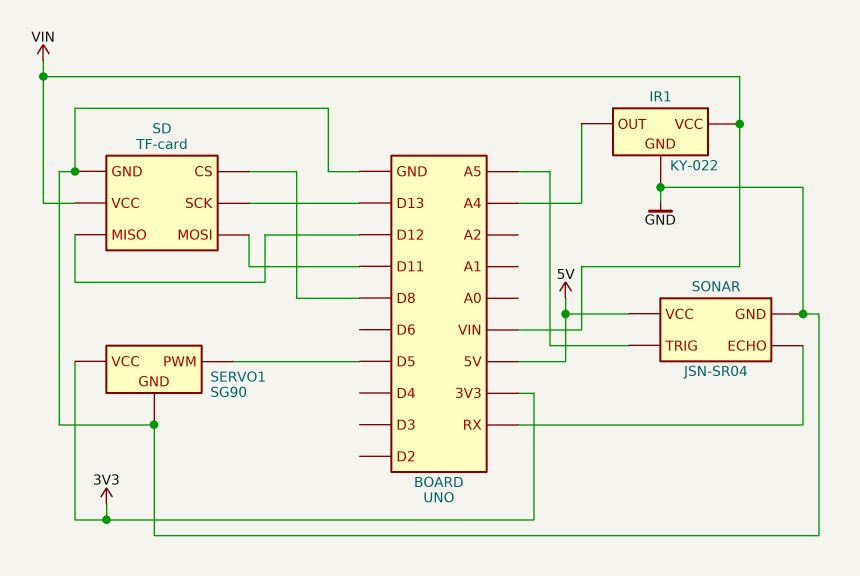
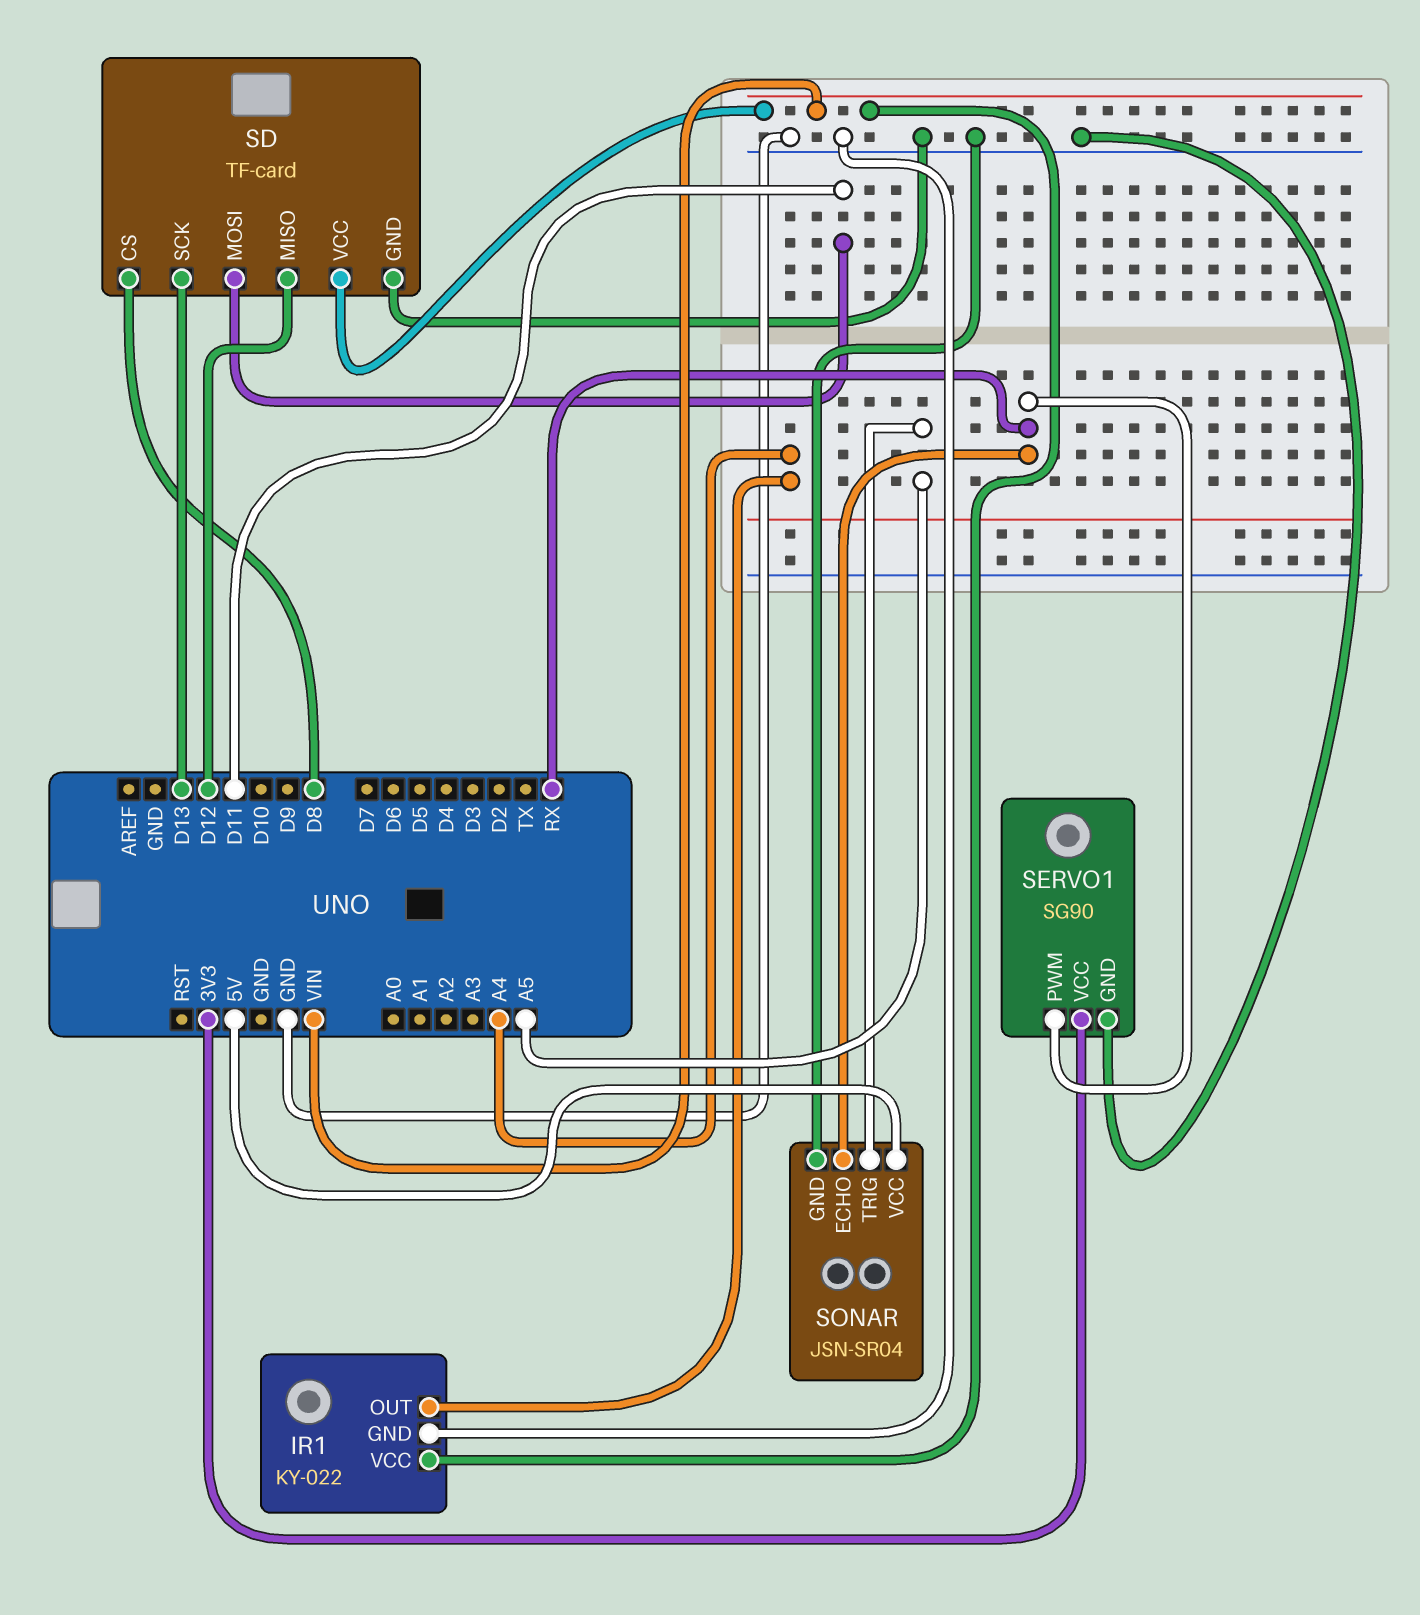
SERVO1 pin PWM: D5 -> RX

